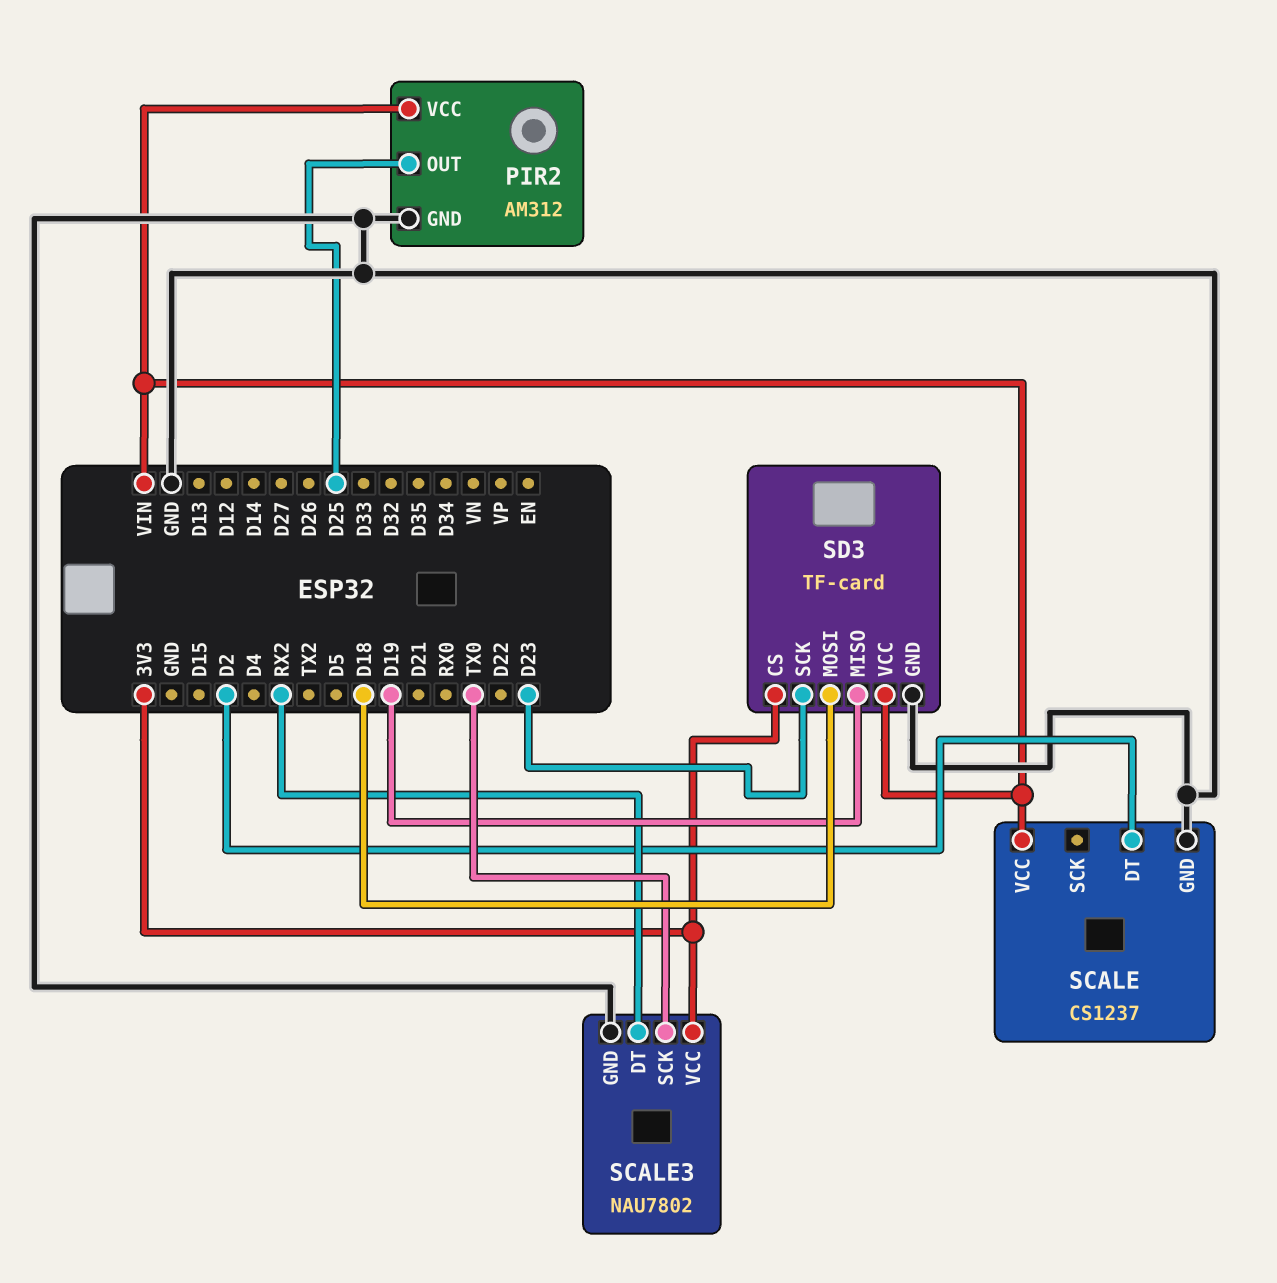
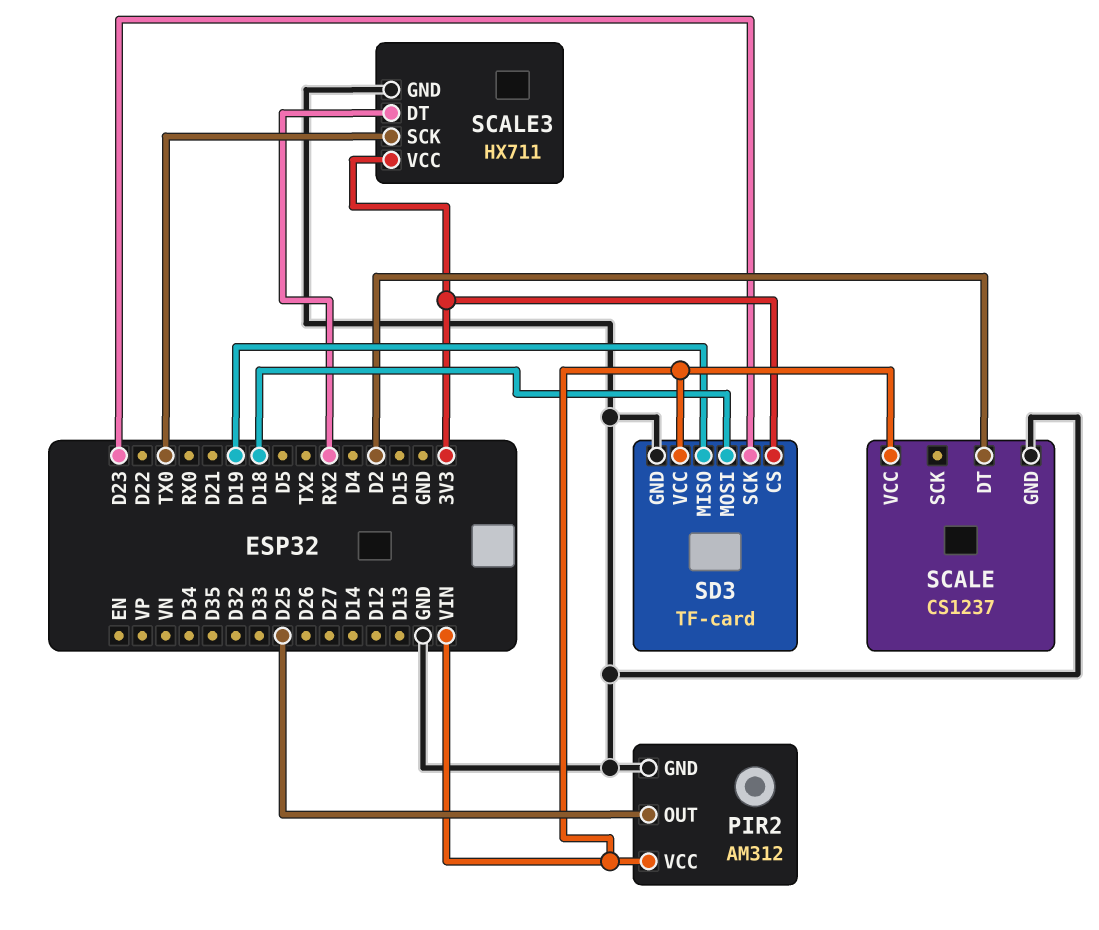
SCALE3: NAU7802 -> HX711

